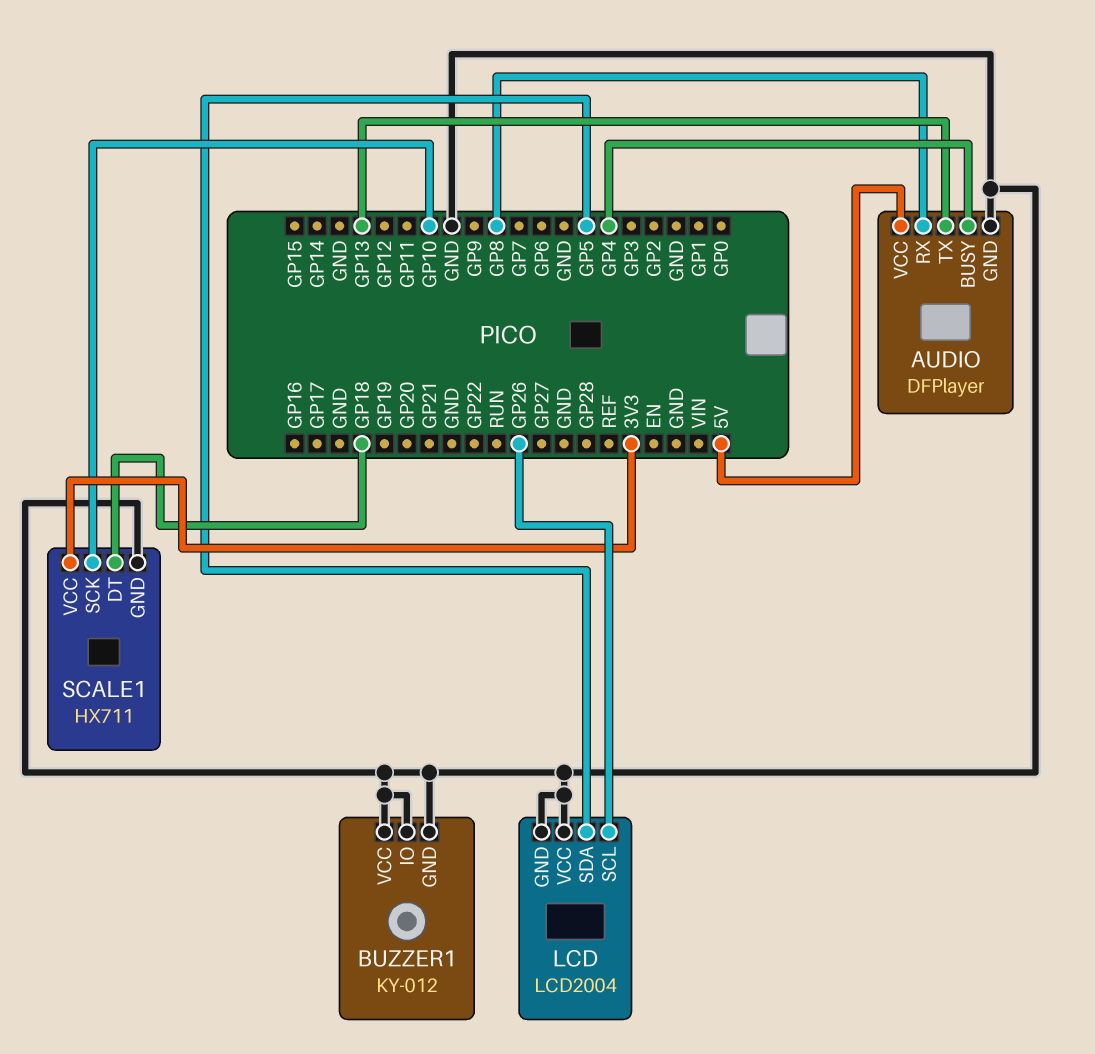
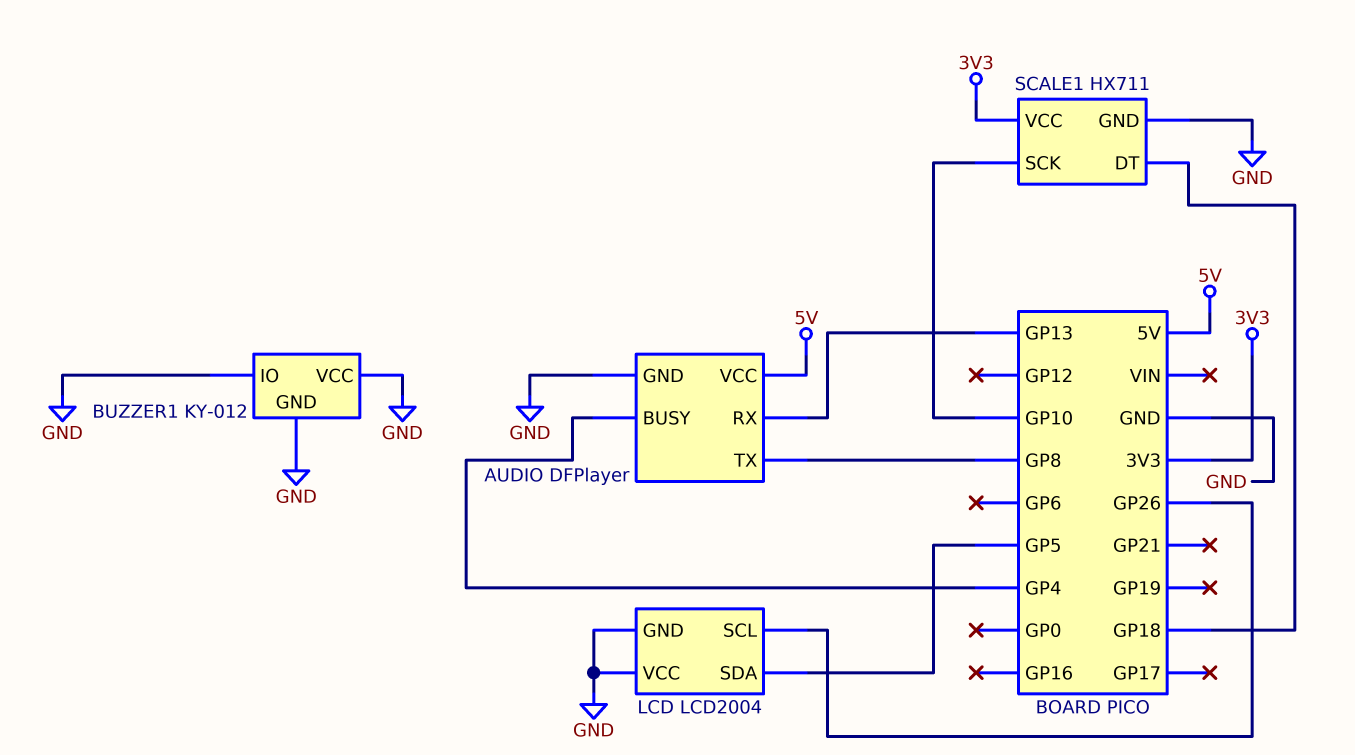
AUDIO pin RX: GP8 -> GP13
AUDIO pin TX: GP13 -> GP8

